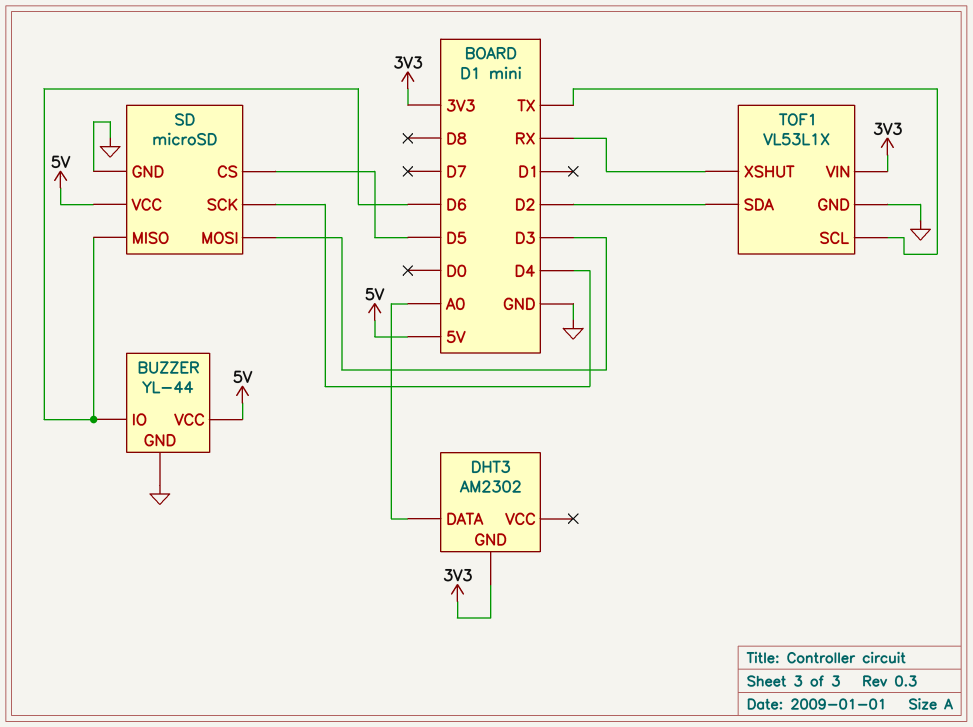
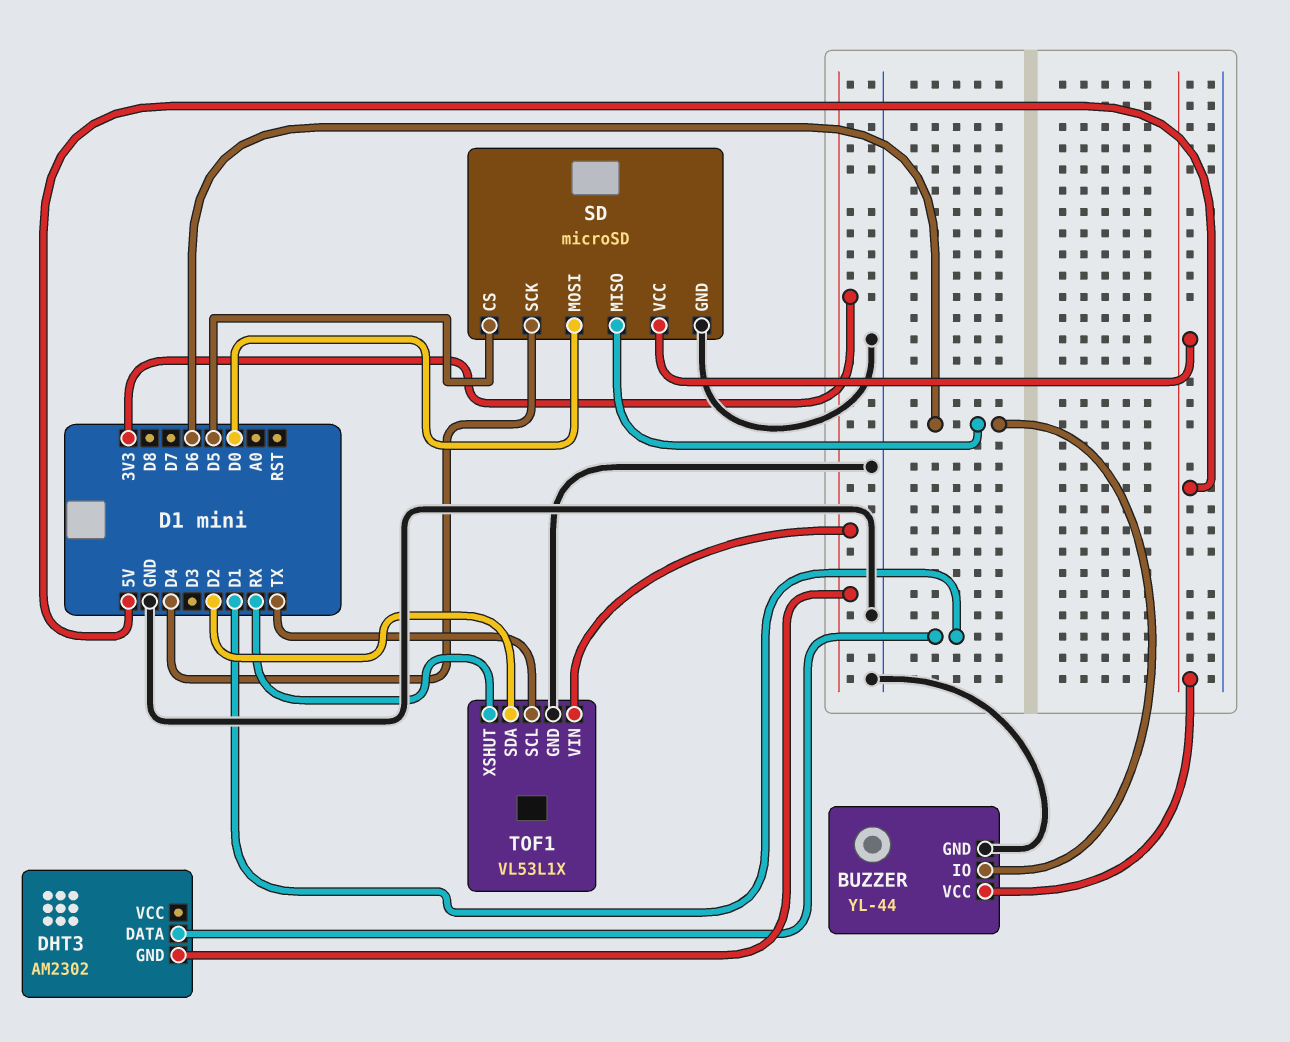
DHT3 pin DATA: A0 -> D1
SD pin MOSI: D3 -> D0

